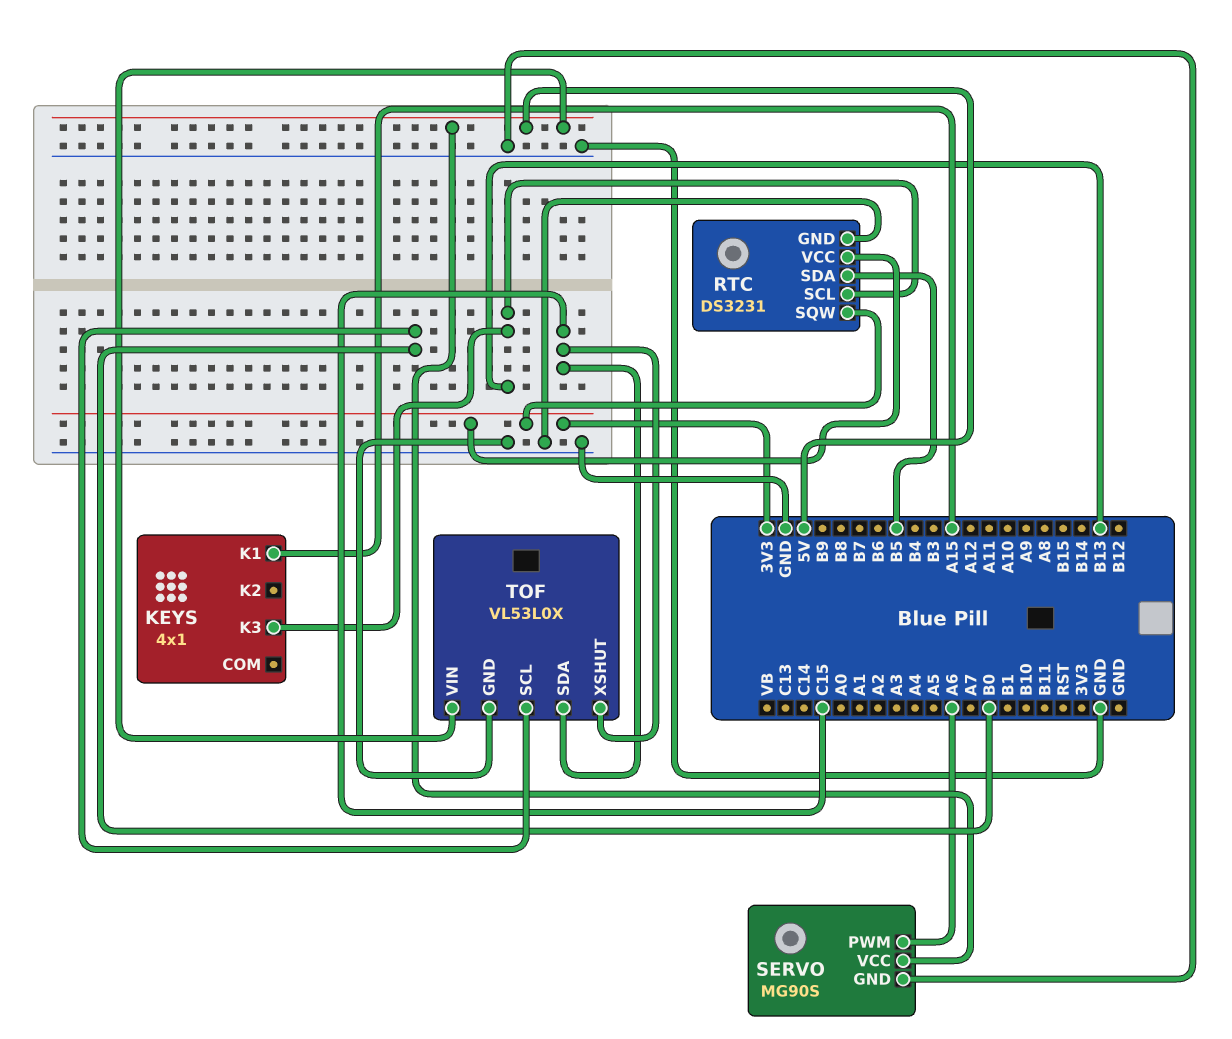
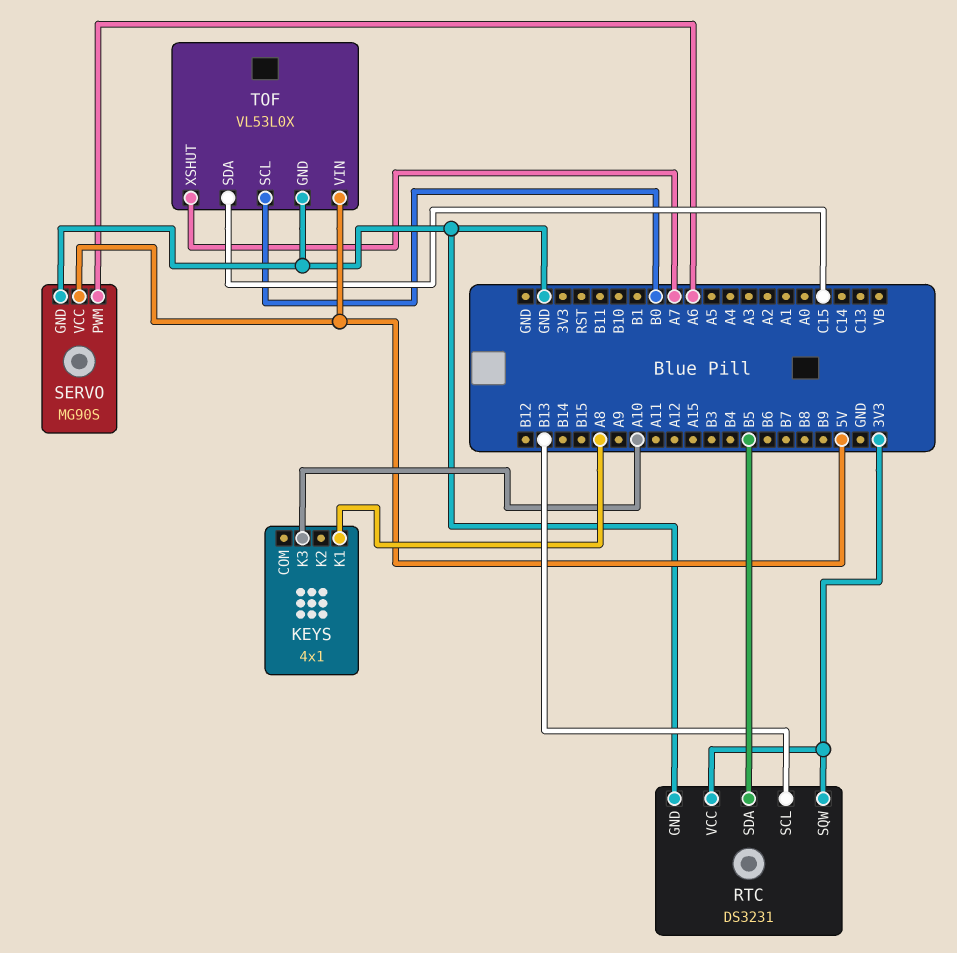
KEYS pin K1: A15 -> A8
KEYS pin K3: B13 -> A10
TOF pin XSHUT: C15 -> A7

